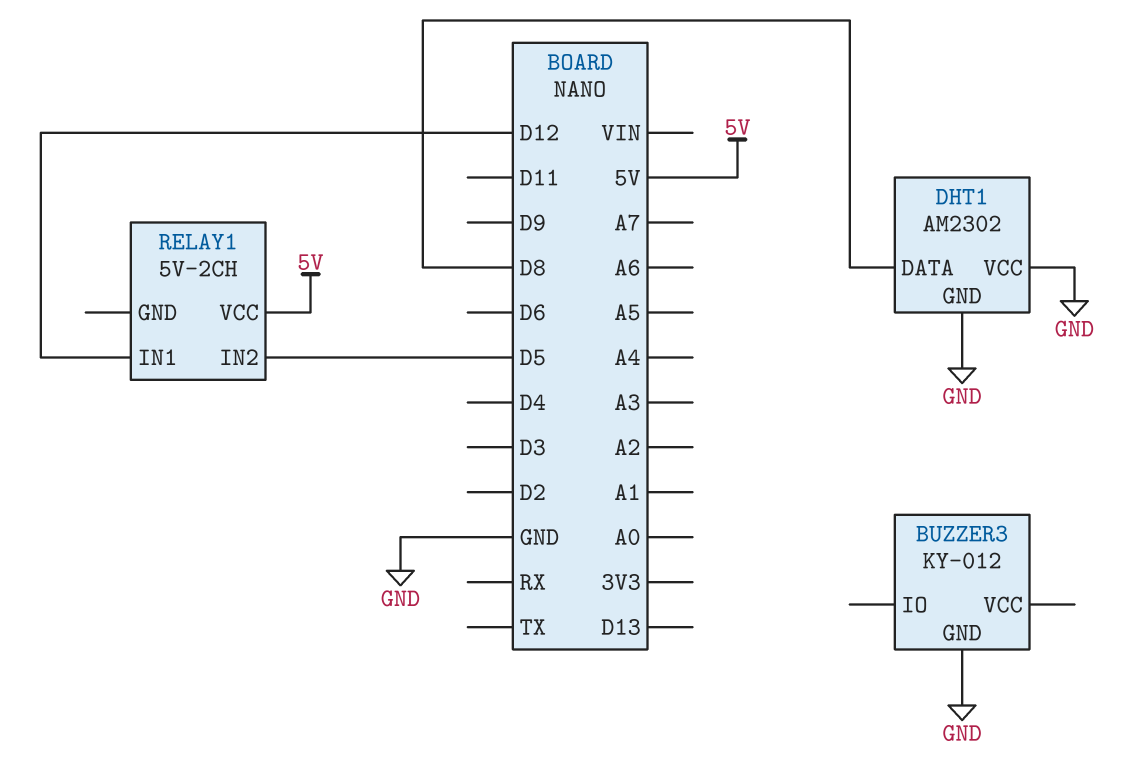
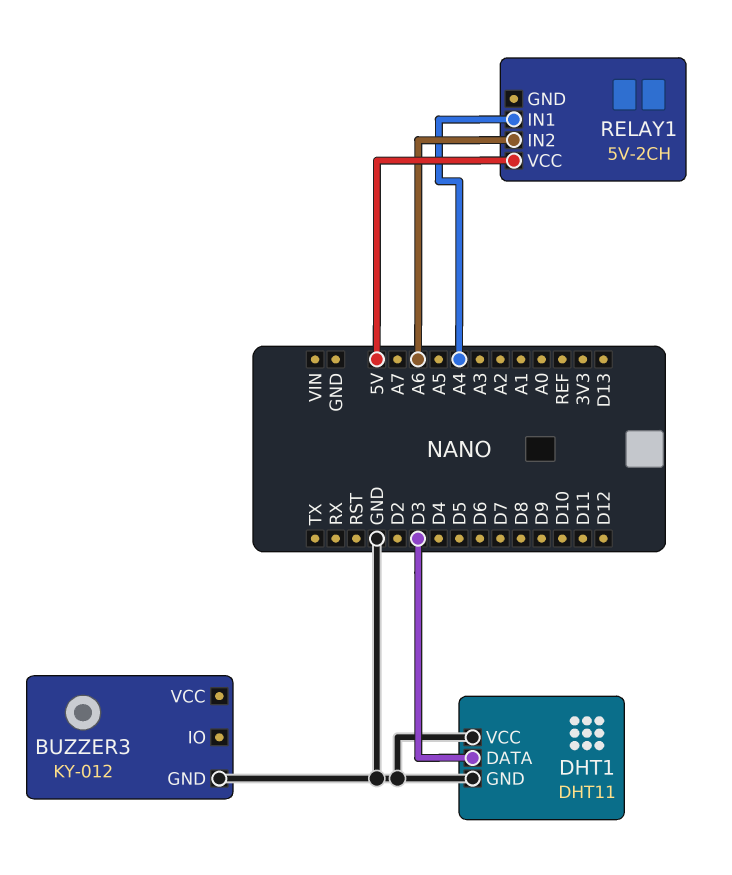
DHT1: AM2302 -> DHT11
DHT1 pin DATA: D8 -> D3
RELAY1 pin IN1: D12 -> A4
RELAY1 pin IN2: D5 -> A6

